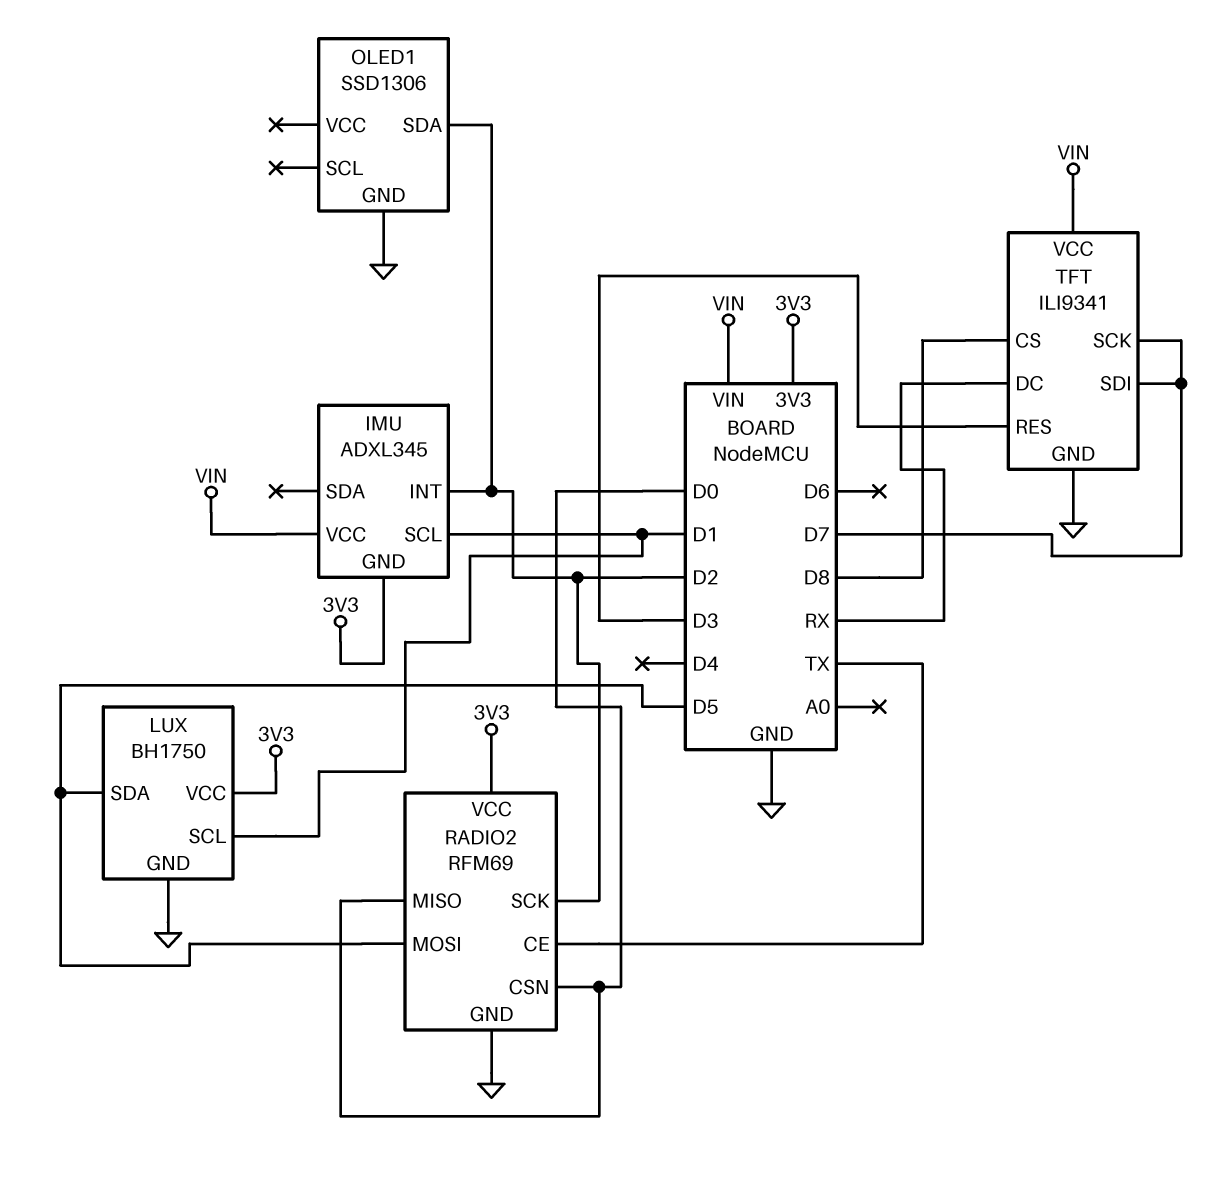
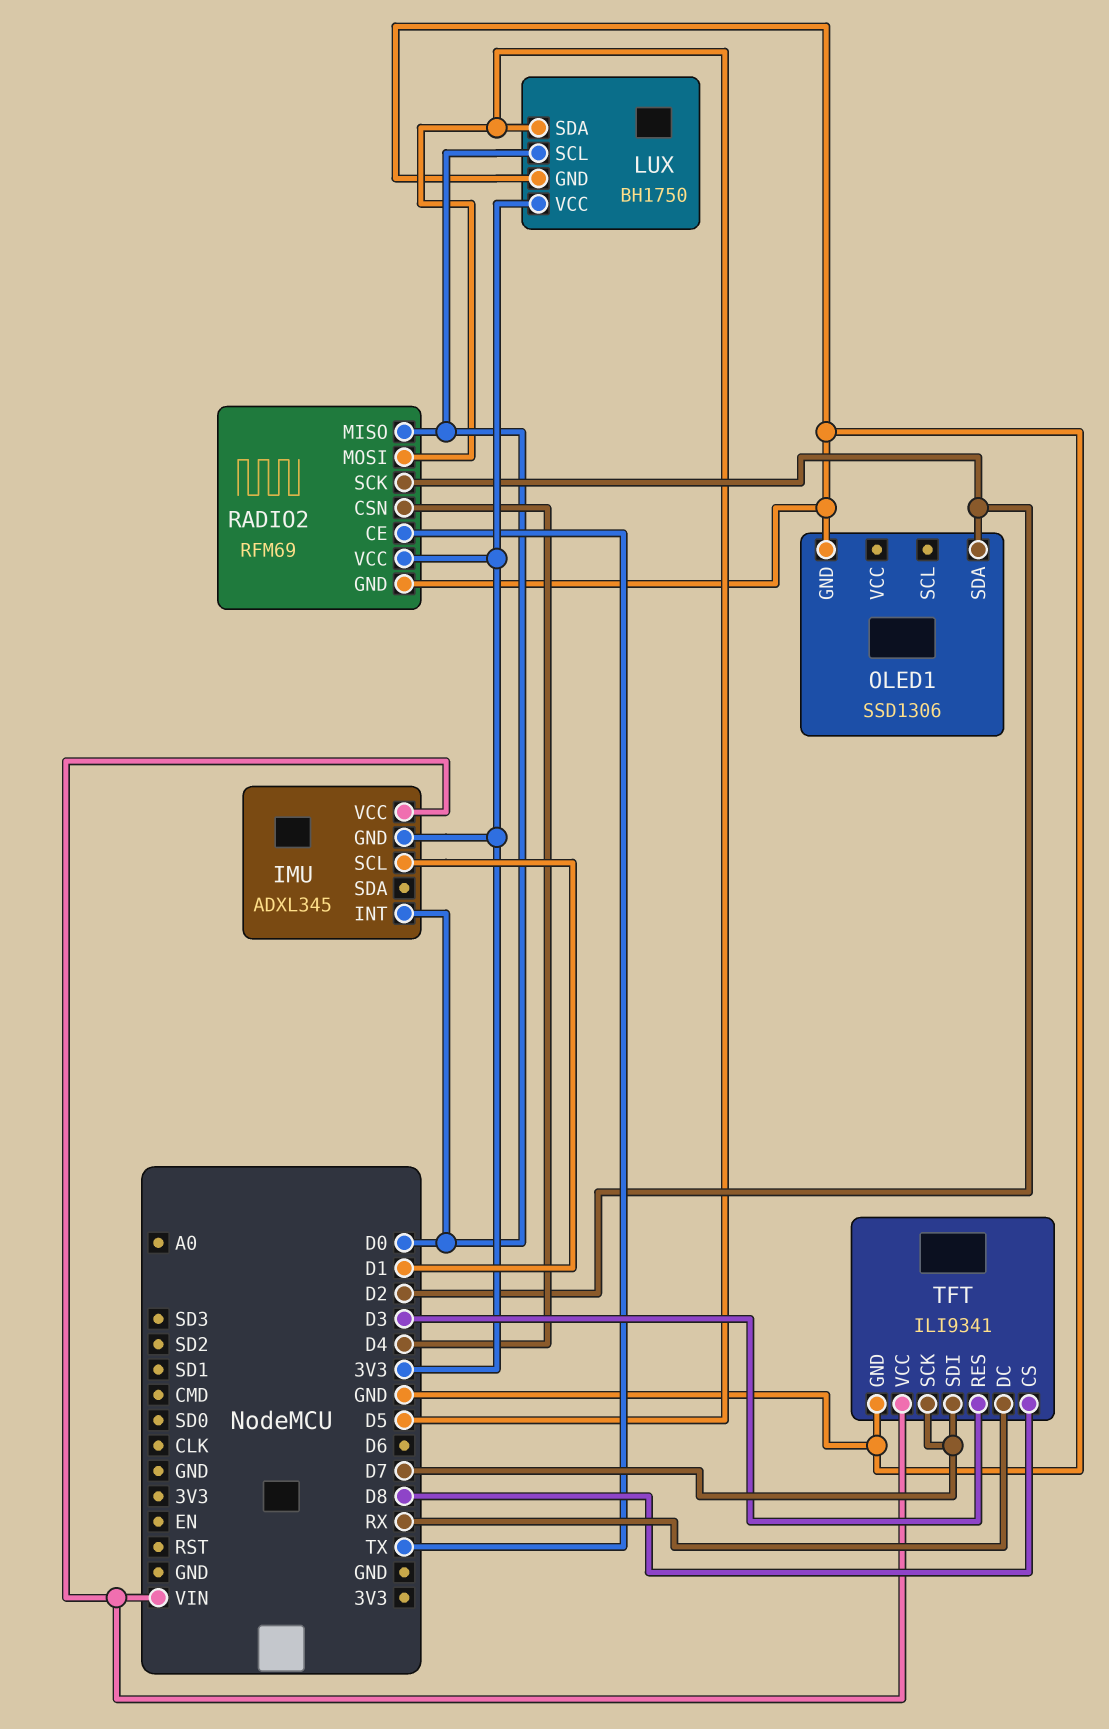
IMU pin INT: D2 -> D0
LUX pin SCL: D1 -> D0
RADIO2 pin CSN: D0 -> D4

